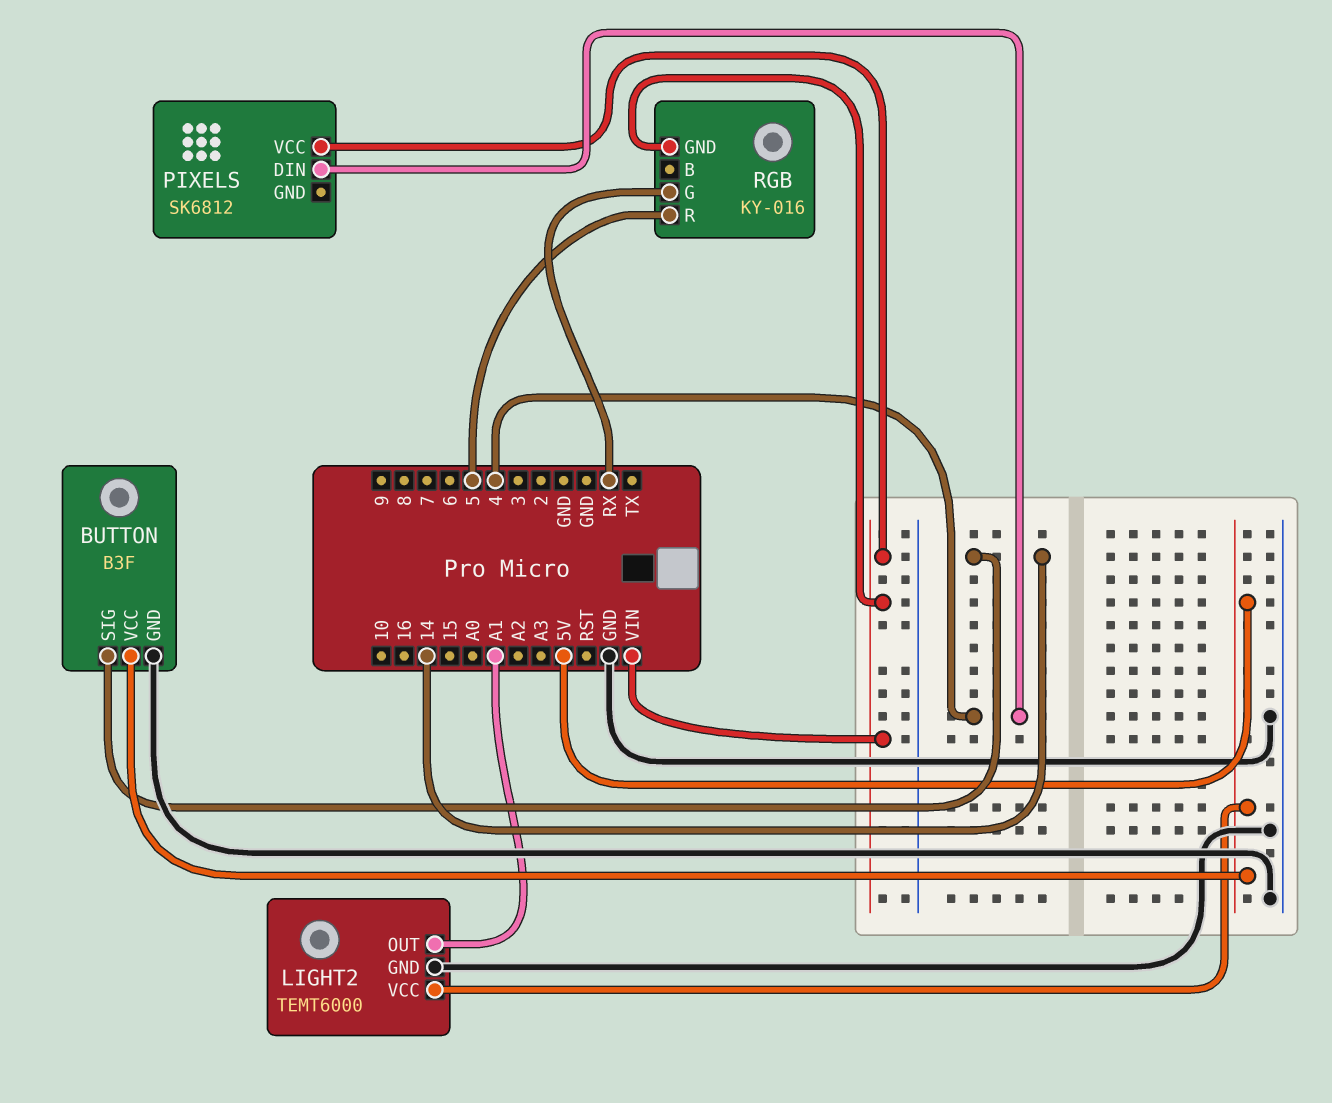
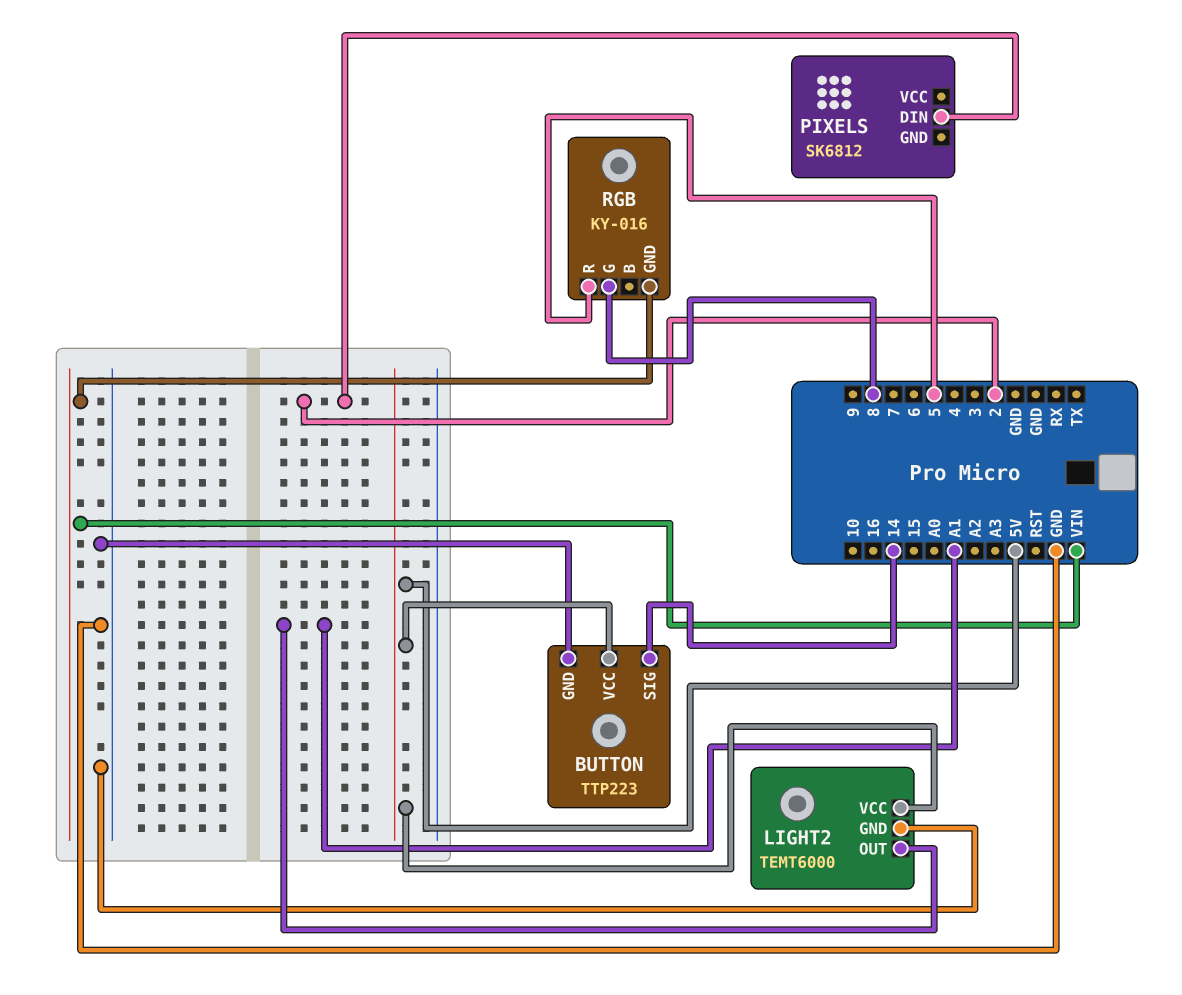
BUTTON: B3F -> TTP223
PIXELS pin DIN: 4 -> 2
PIXELS pin VCC: VIN -> none
RGB pin G: RX -> 8

